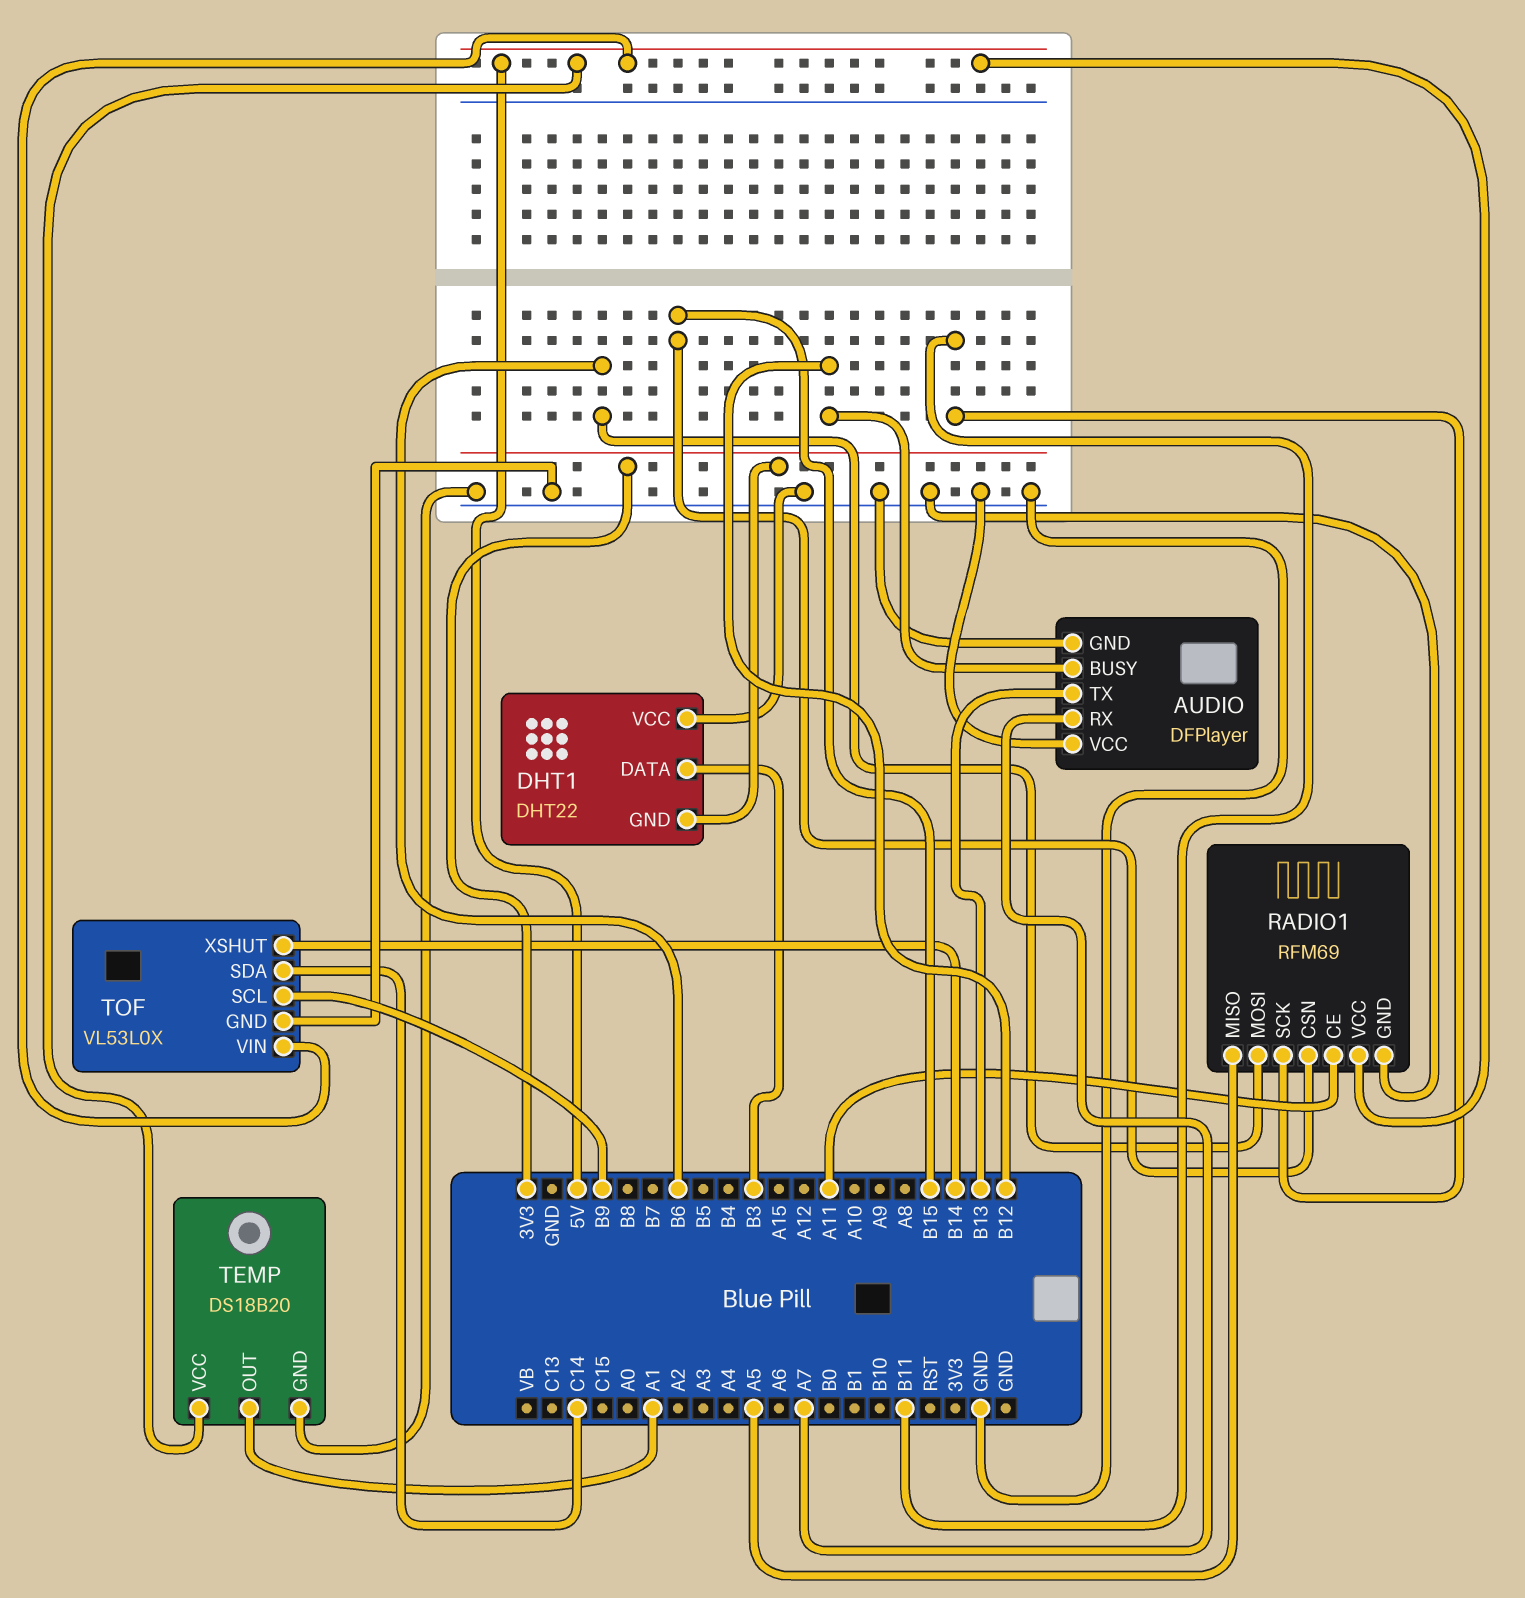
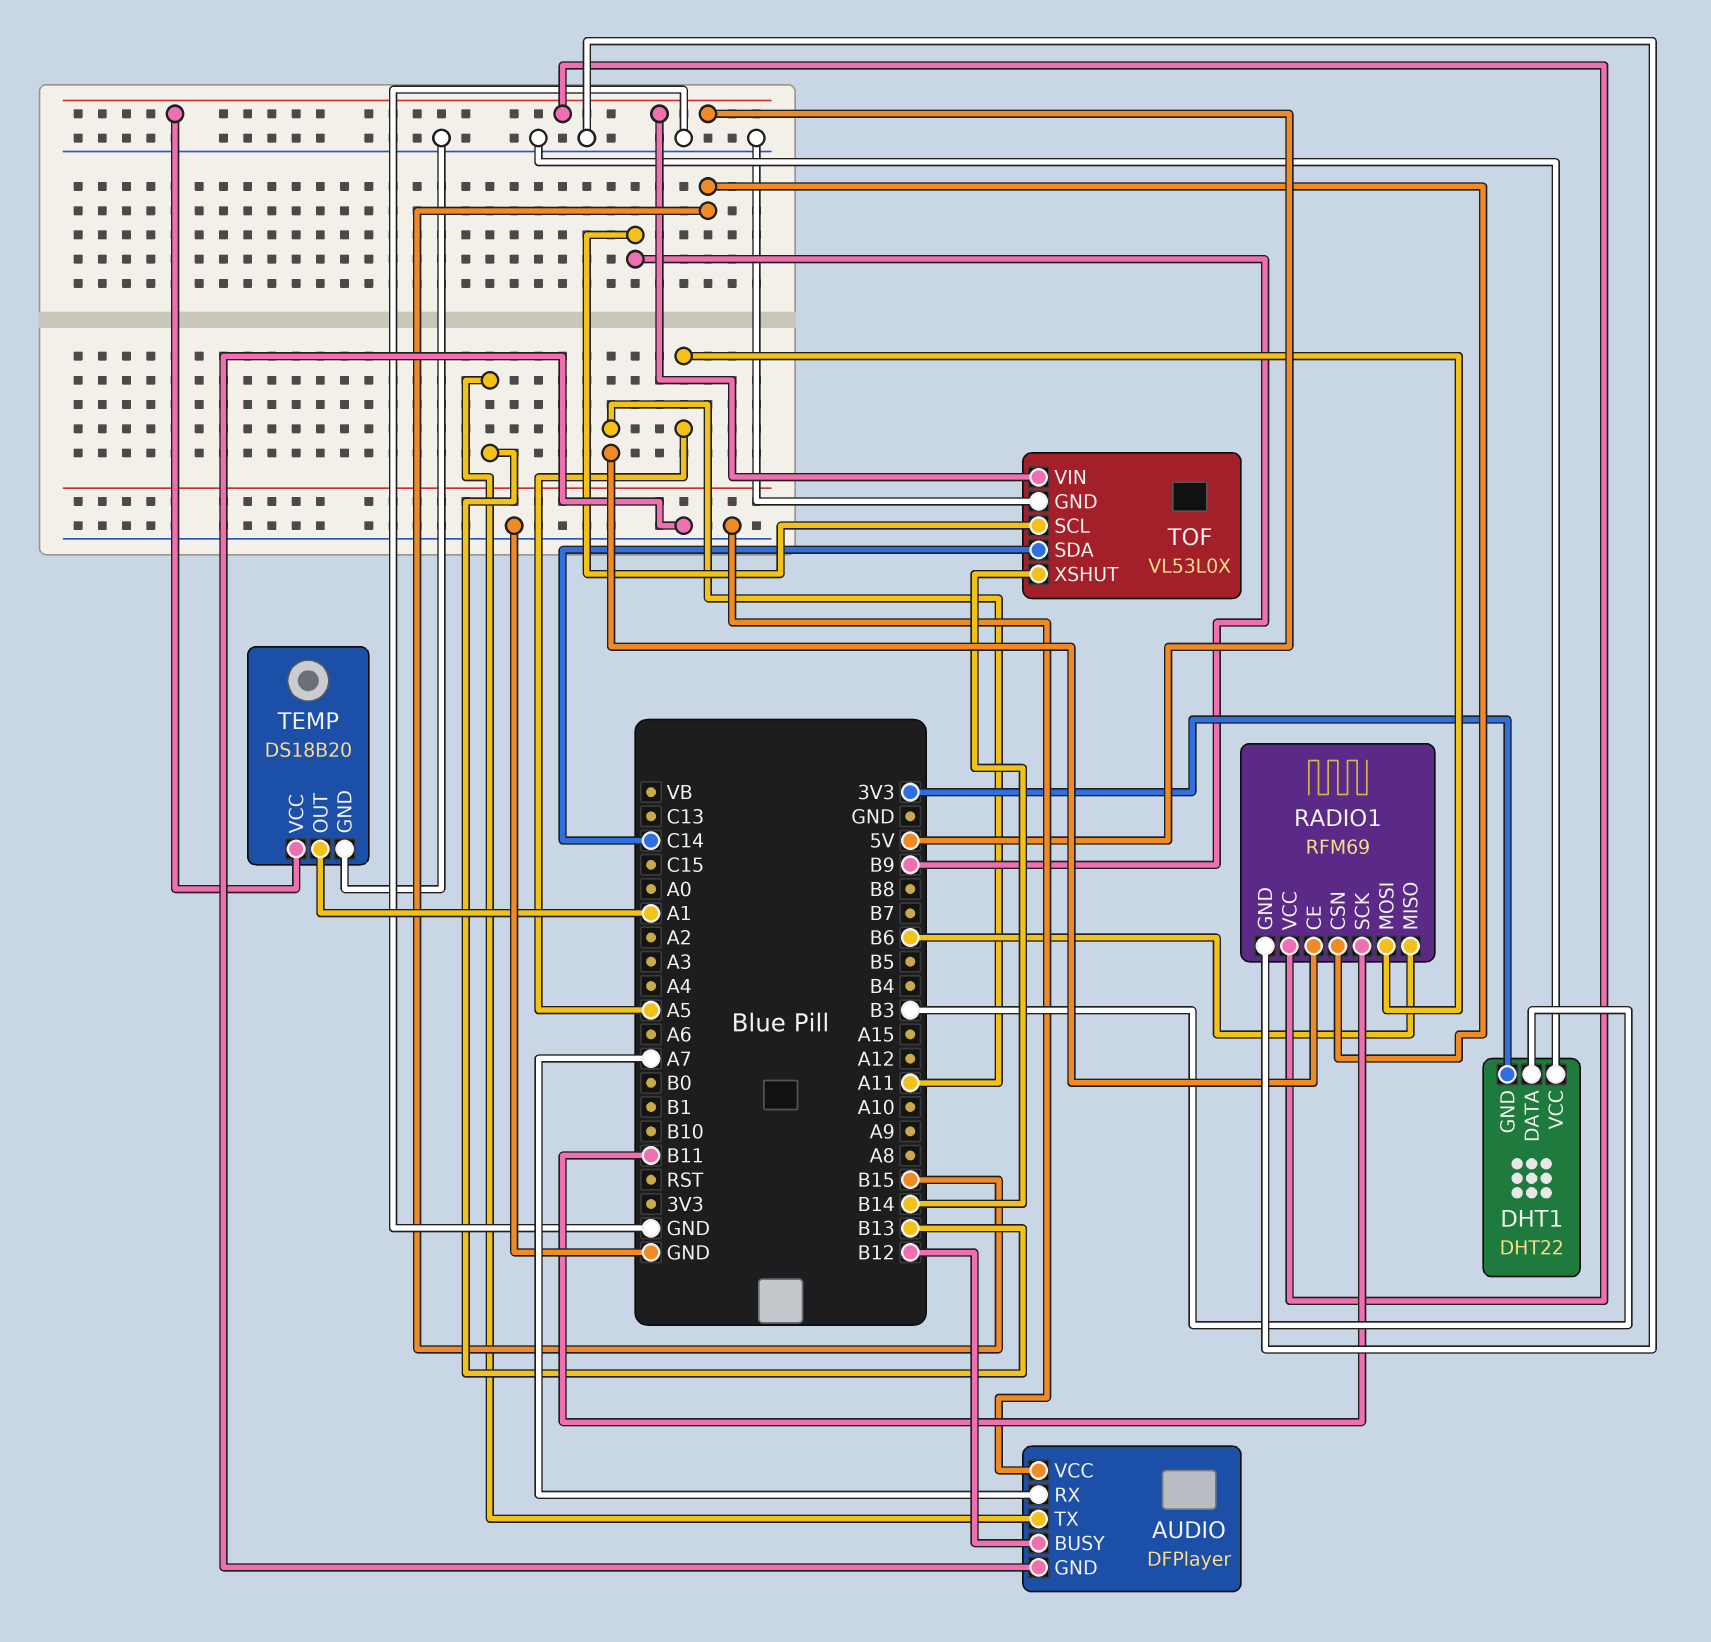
RADIO1 pin MISO: A5 -> B6
RADIO1 pin MOSI: B6 -> A5

